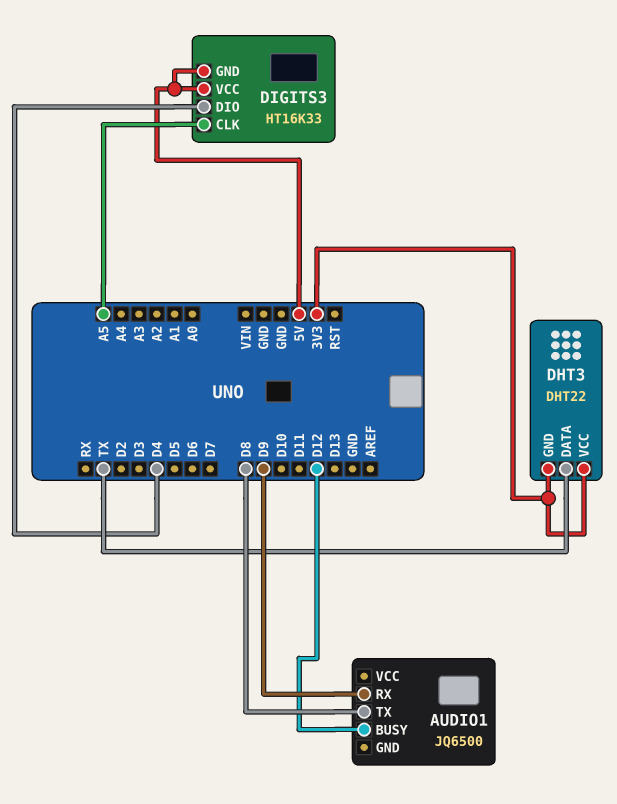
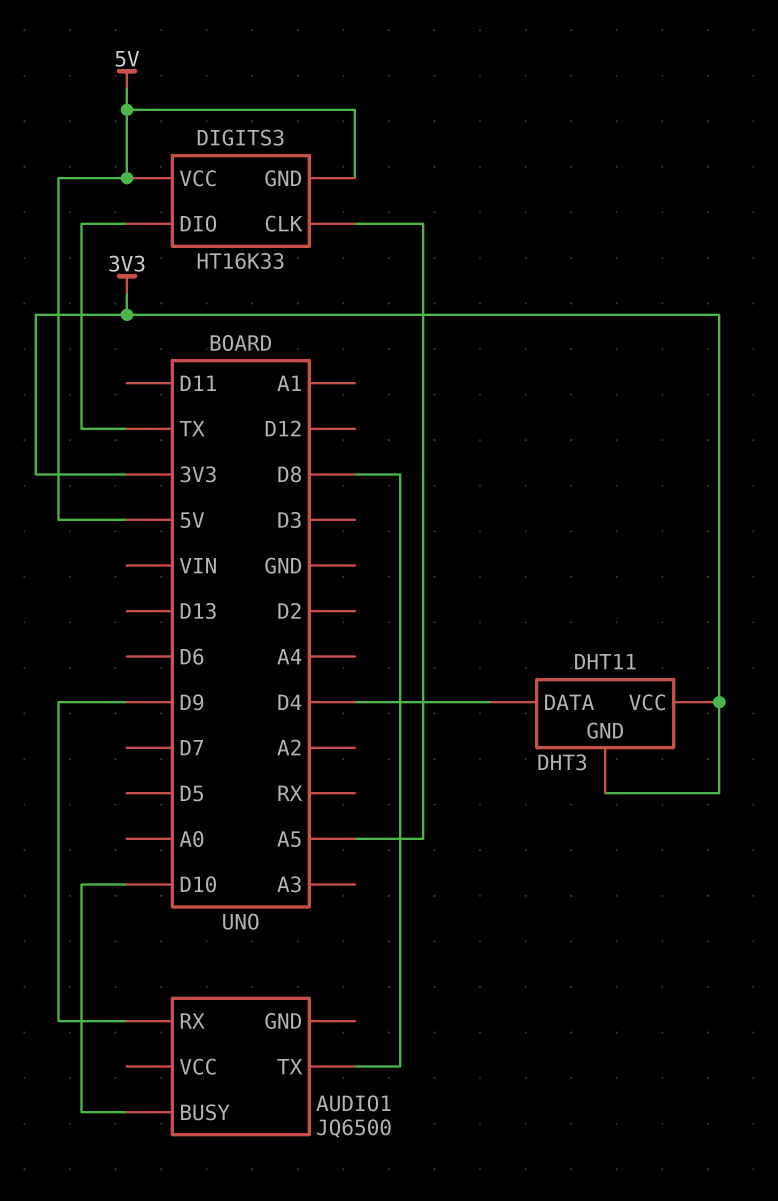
AUDIO1 pin BUSY: D12 -> D10
DHT3: DHT22 -> DHT11
DHT3 pin DATA: TX -> D4
DIGITS3 pin DIO: D4 -> TX

